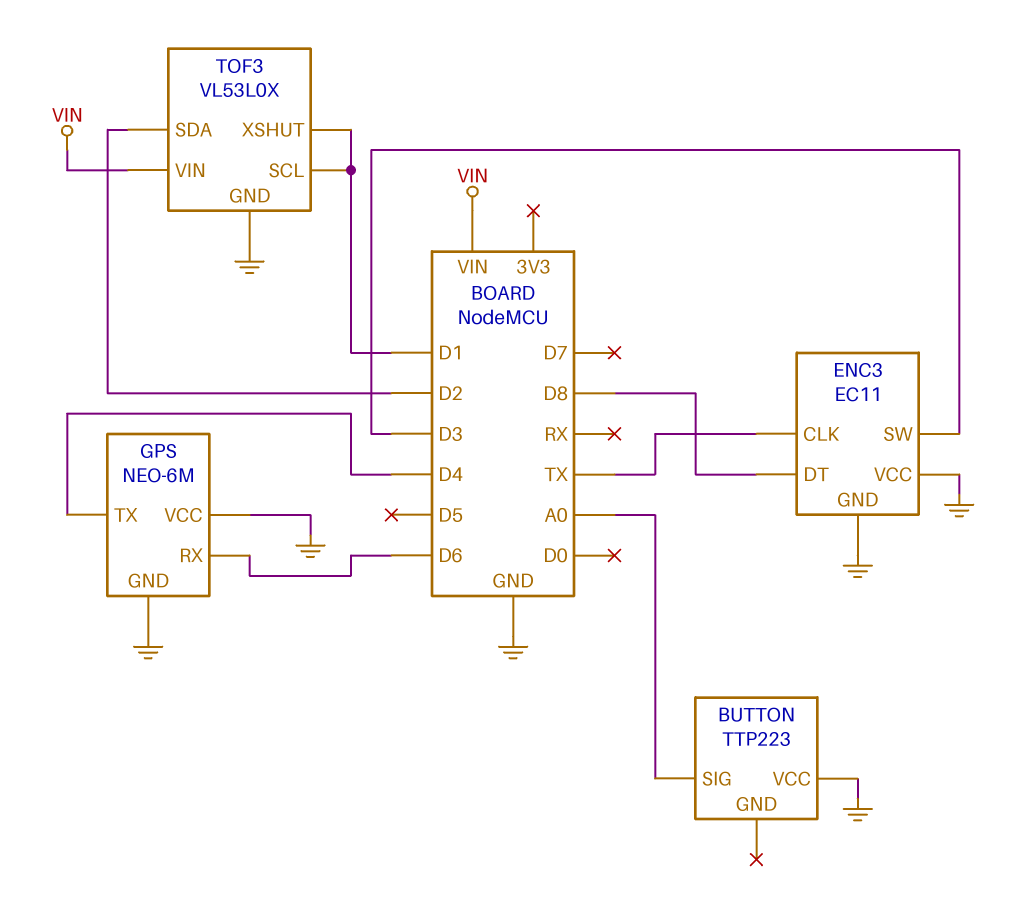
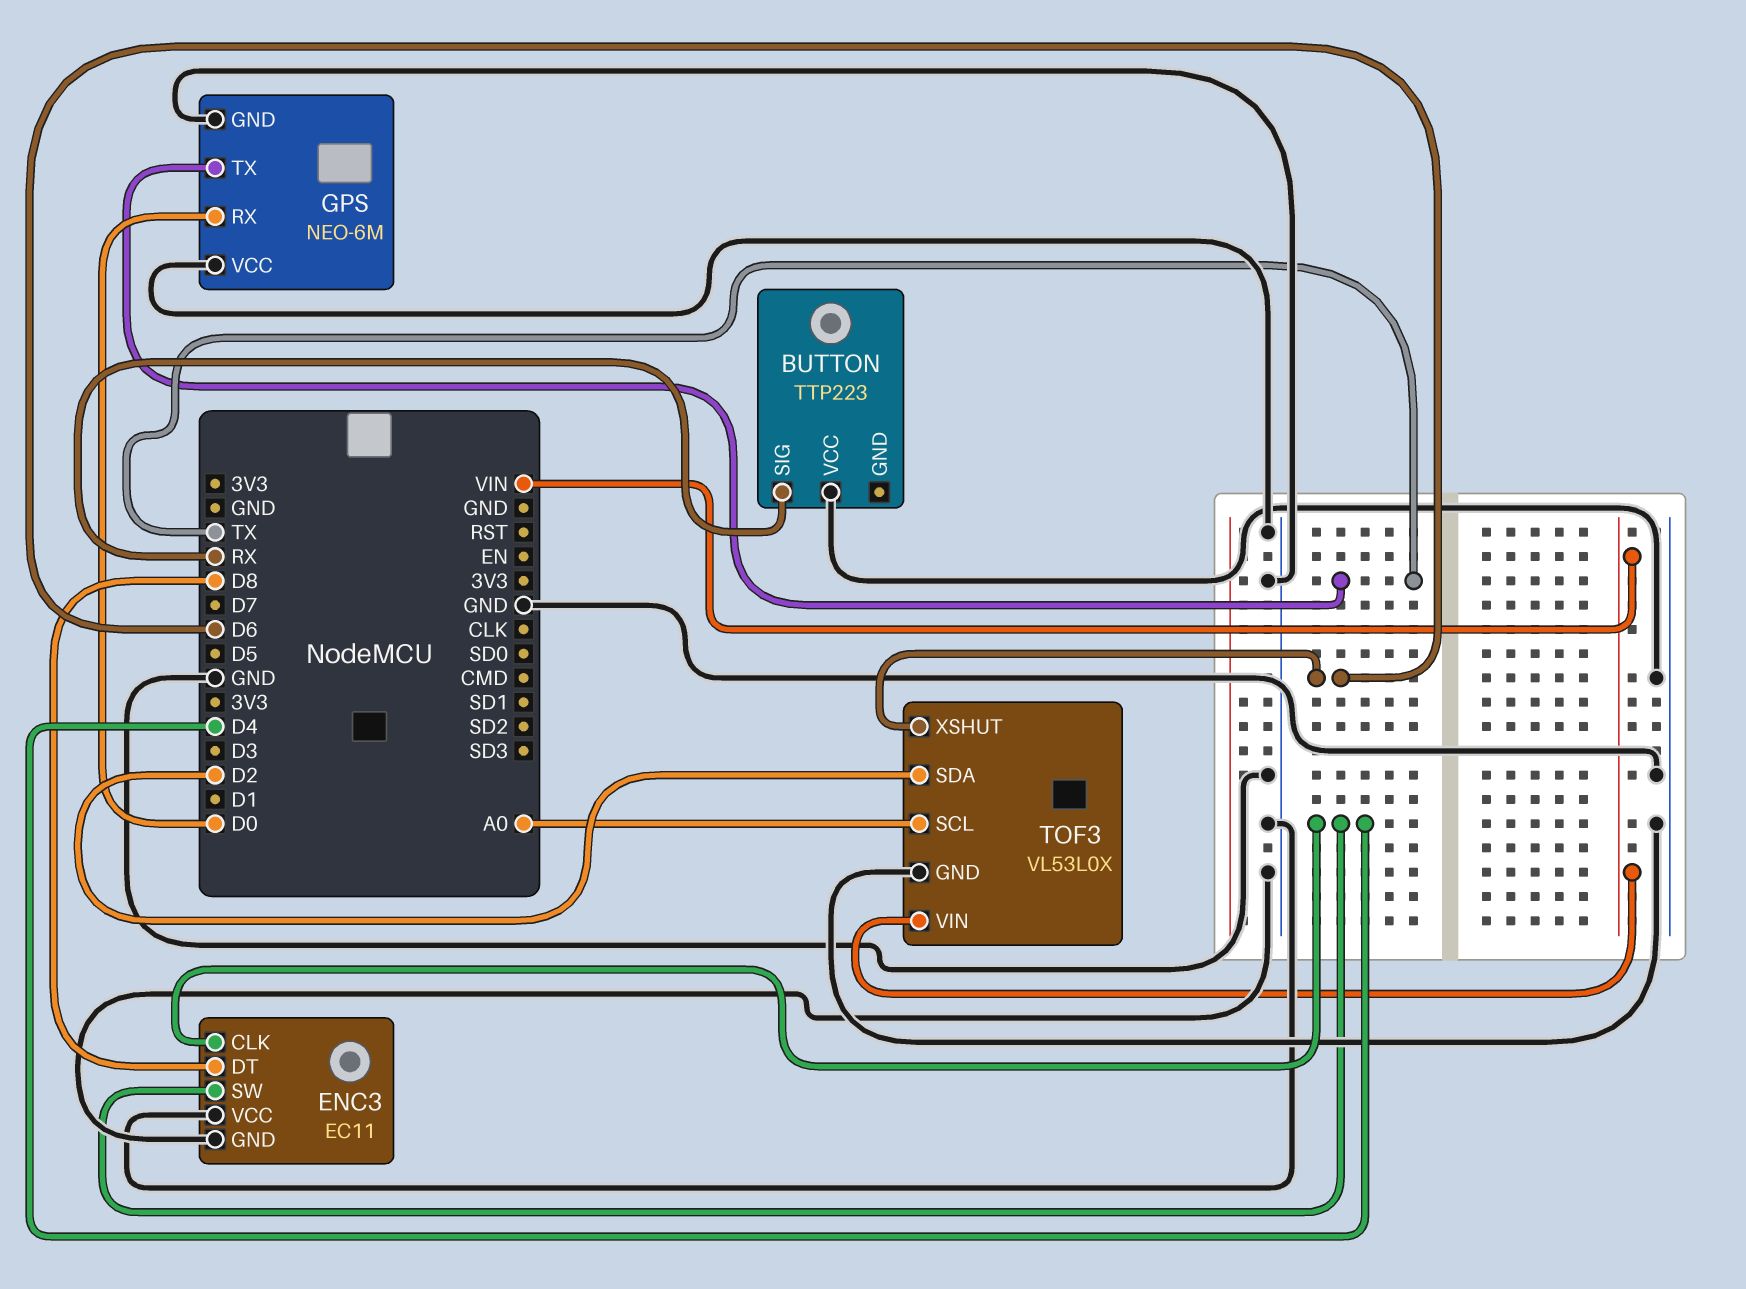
BUTTON pin SIG: A0 -> RX
ENC3 pin CLK: TX -> D4
ENC3 pin SW: D3 -> D4
GPS pin RX: D6 -> D0
GPS pin TX: D4 -> TX
TOF3 pin SCL: D1 -> A0
TOF3 pin XSHUT: D1 -> D6

